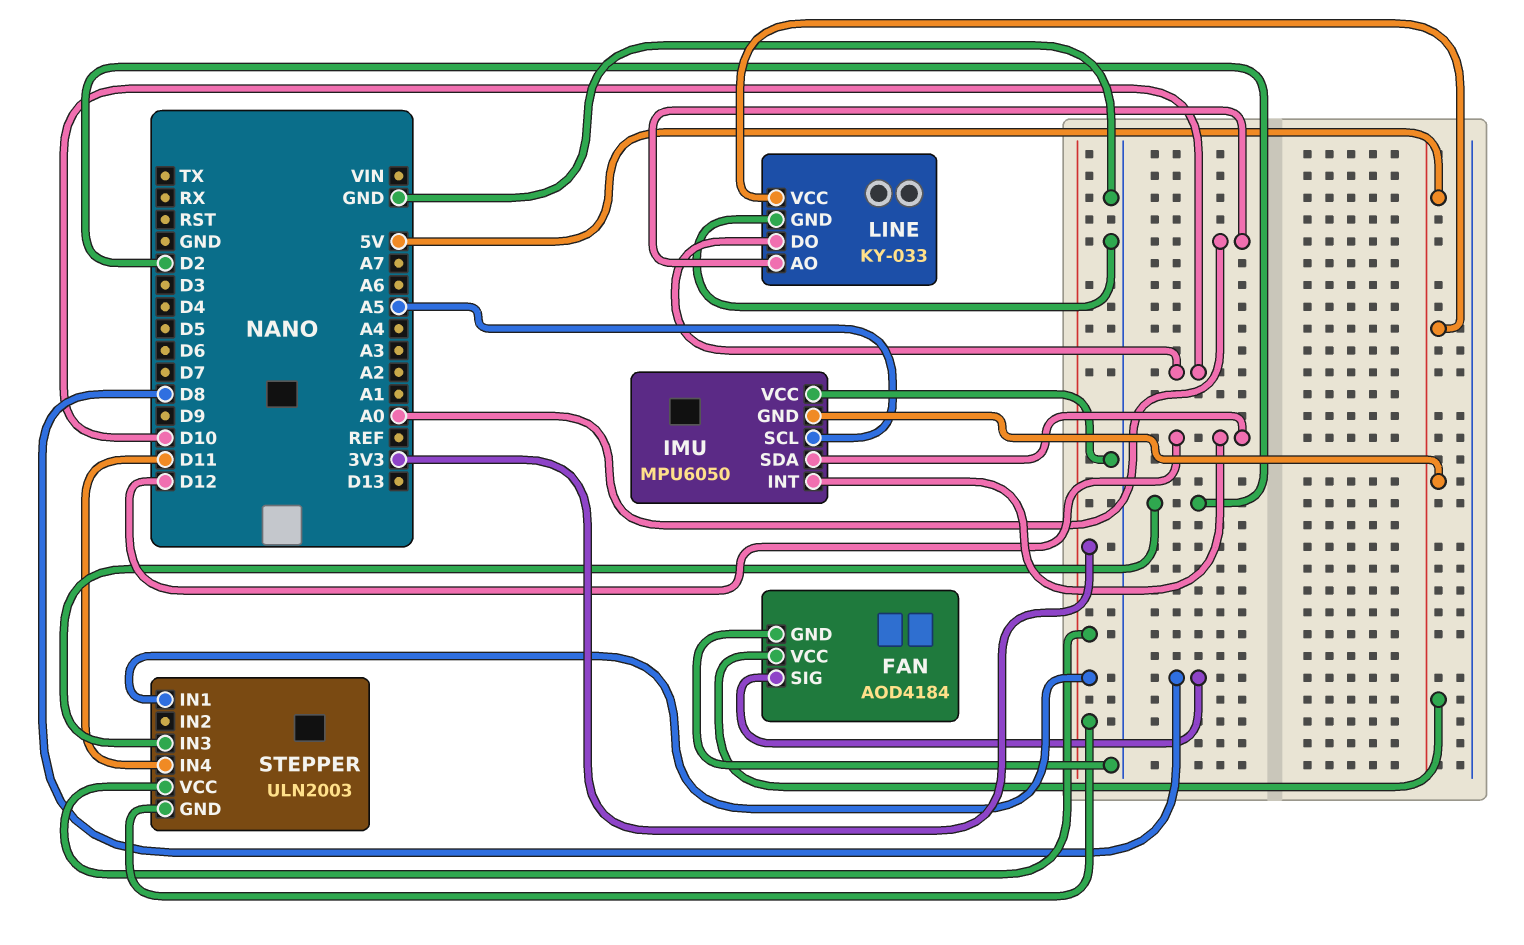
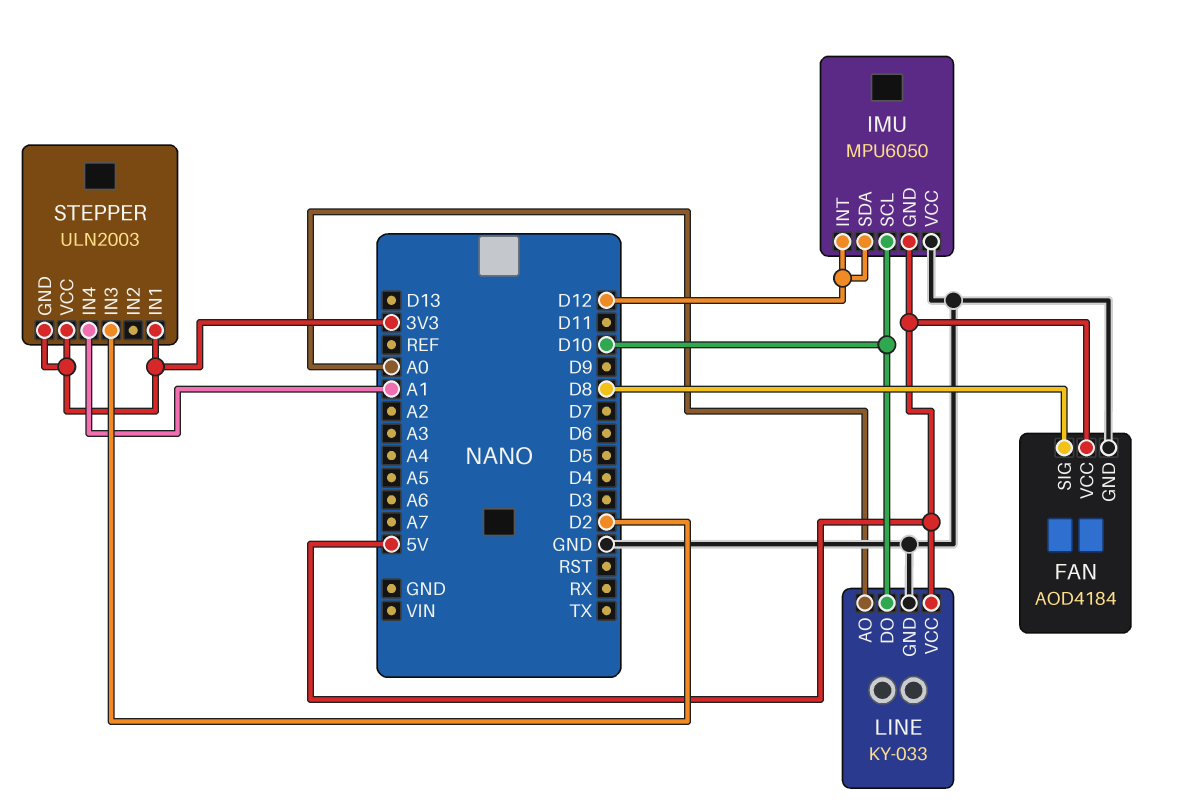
IMU pin SCL: A5 -> D10
STEPPER pin IN4: D11 -> A1

